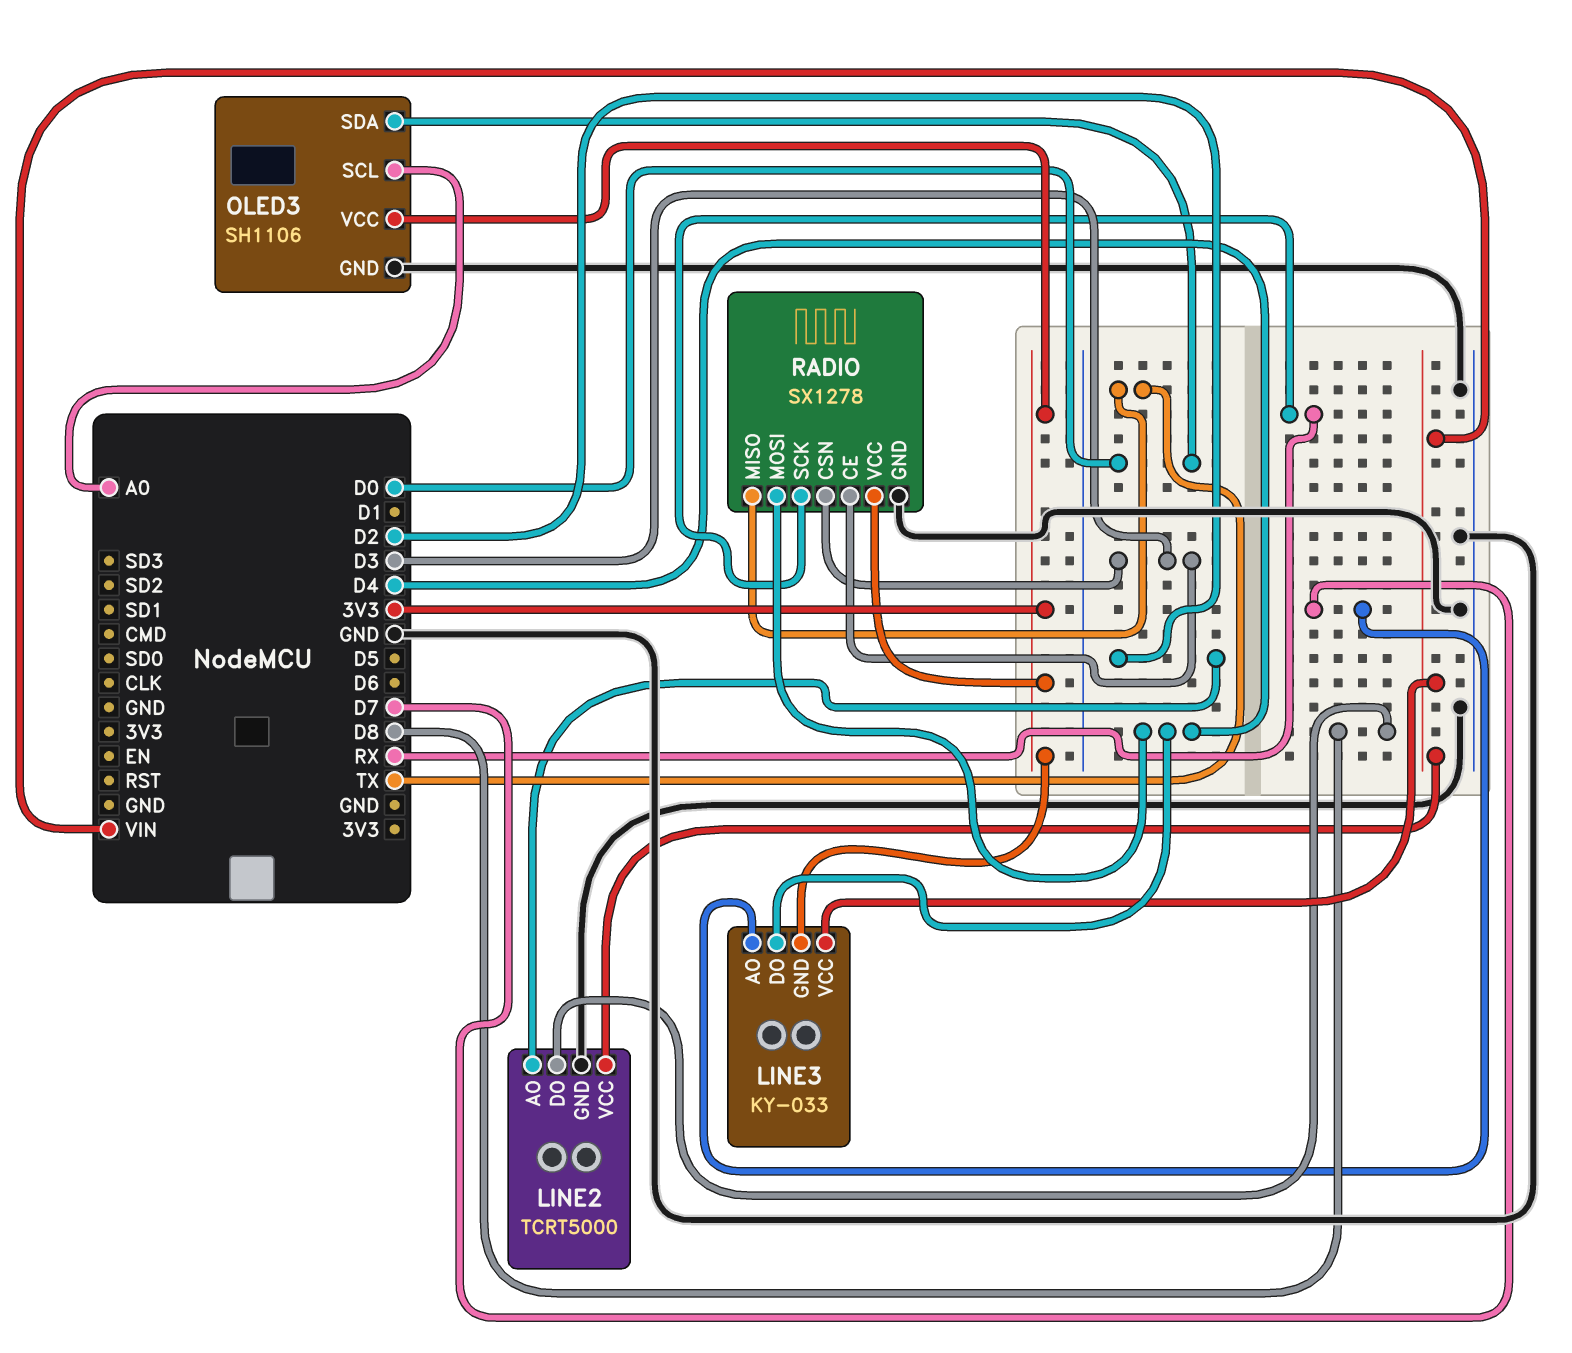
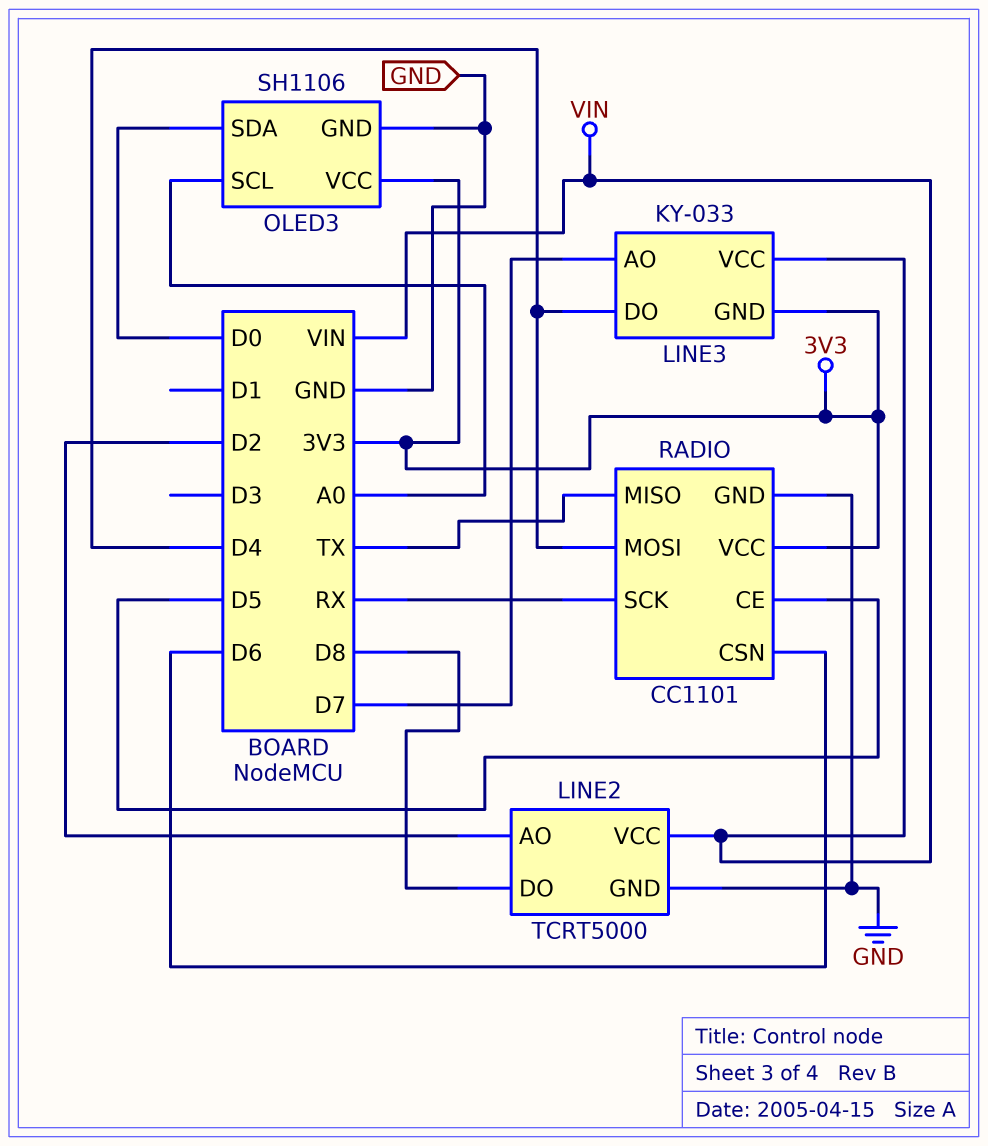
RADIO: SX1278 -> CC1101
RADIO pin CE: D3 -> D5
RADIO pin CSN: D3 -> D6

